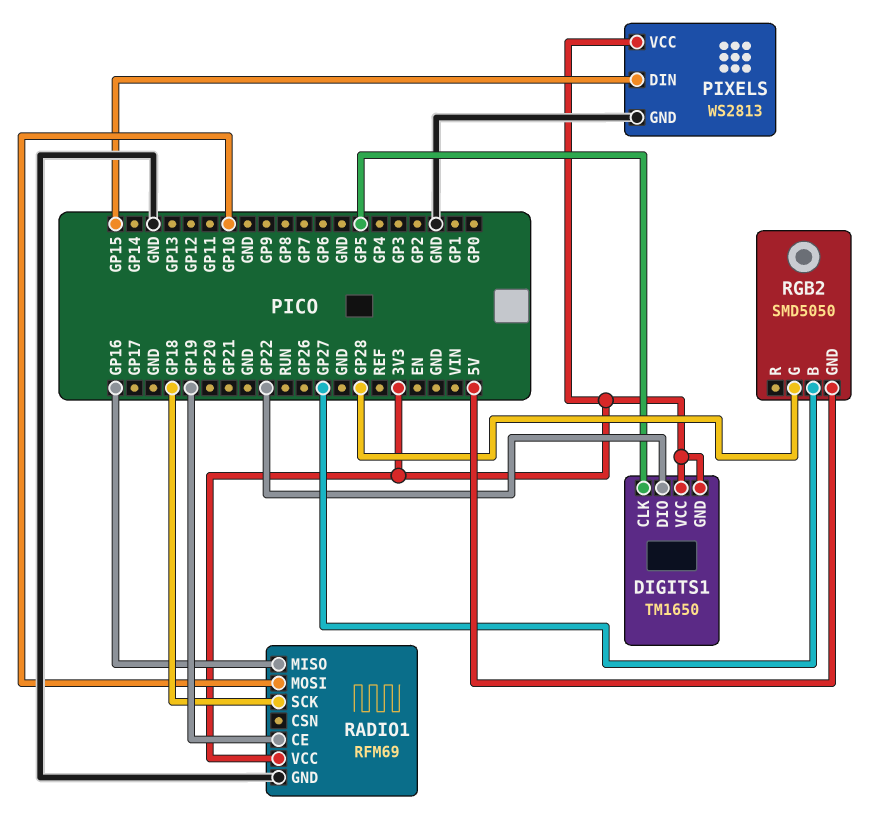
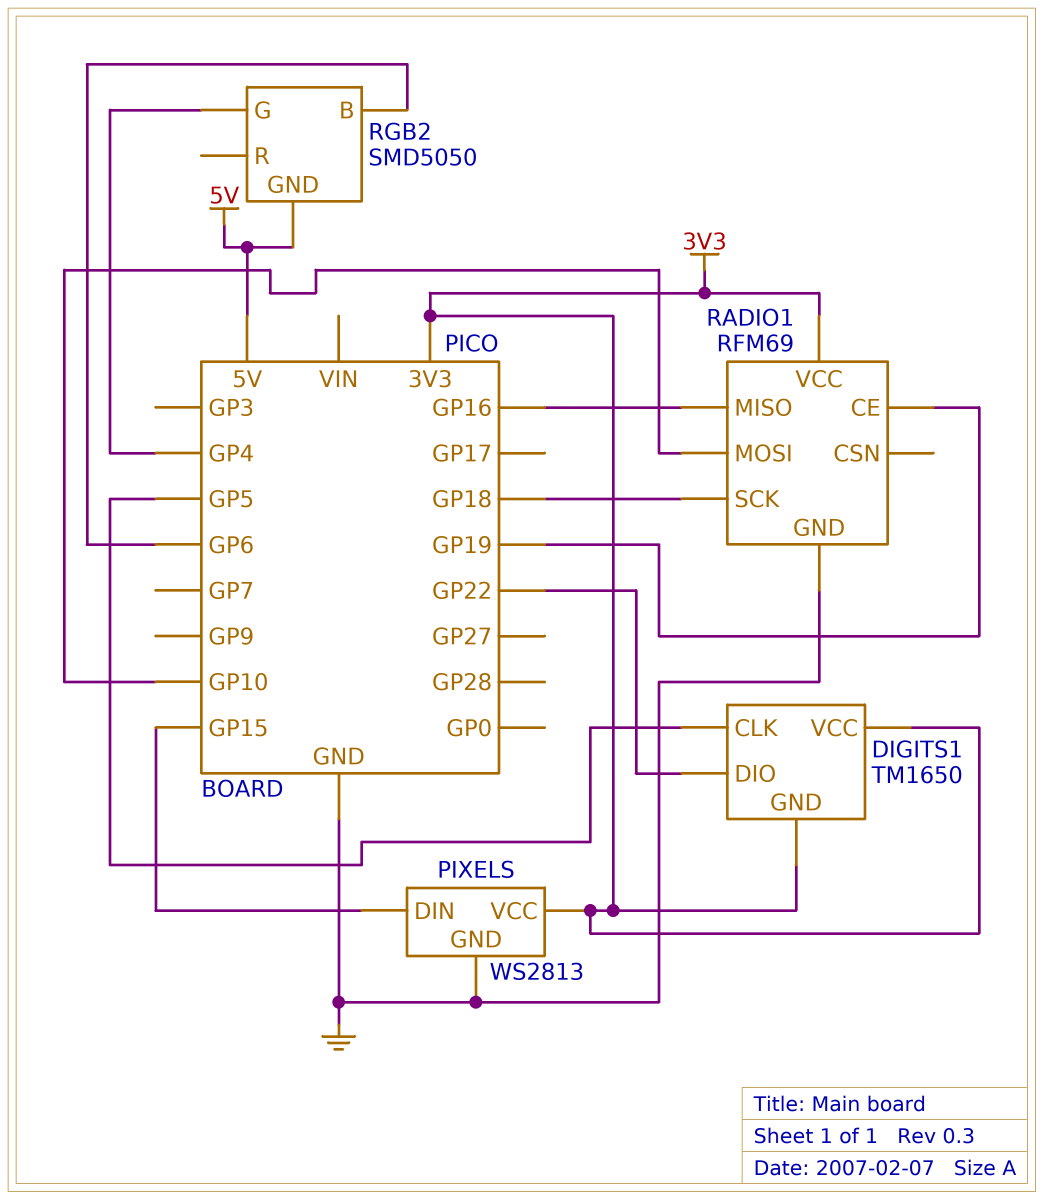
RGB2 pin B: GP27 -> GP6
RGB2 pin G: GP28 -> GP4

